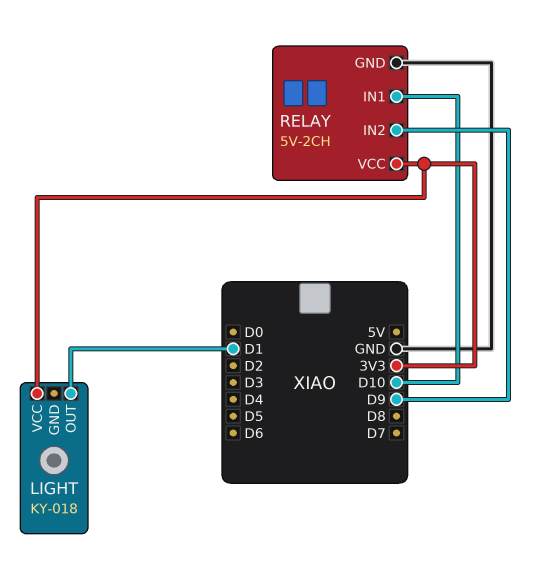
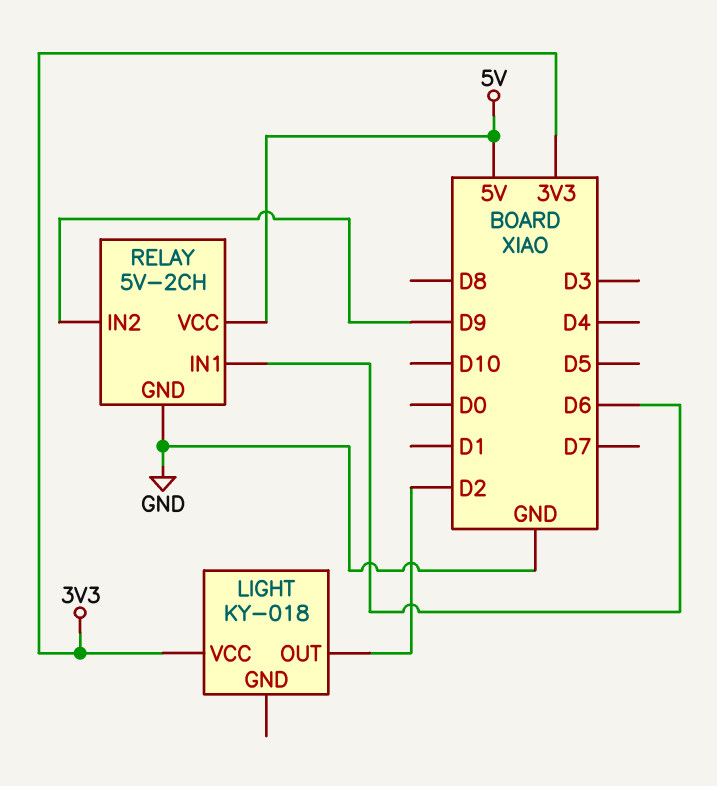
LIGHT pin OUT: D1 -> D2
RELAY pin IN1: D10 -> D6
RELAY pin VCC: 3V3 -> 5V

